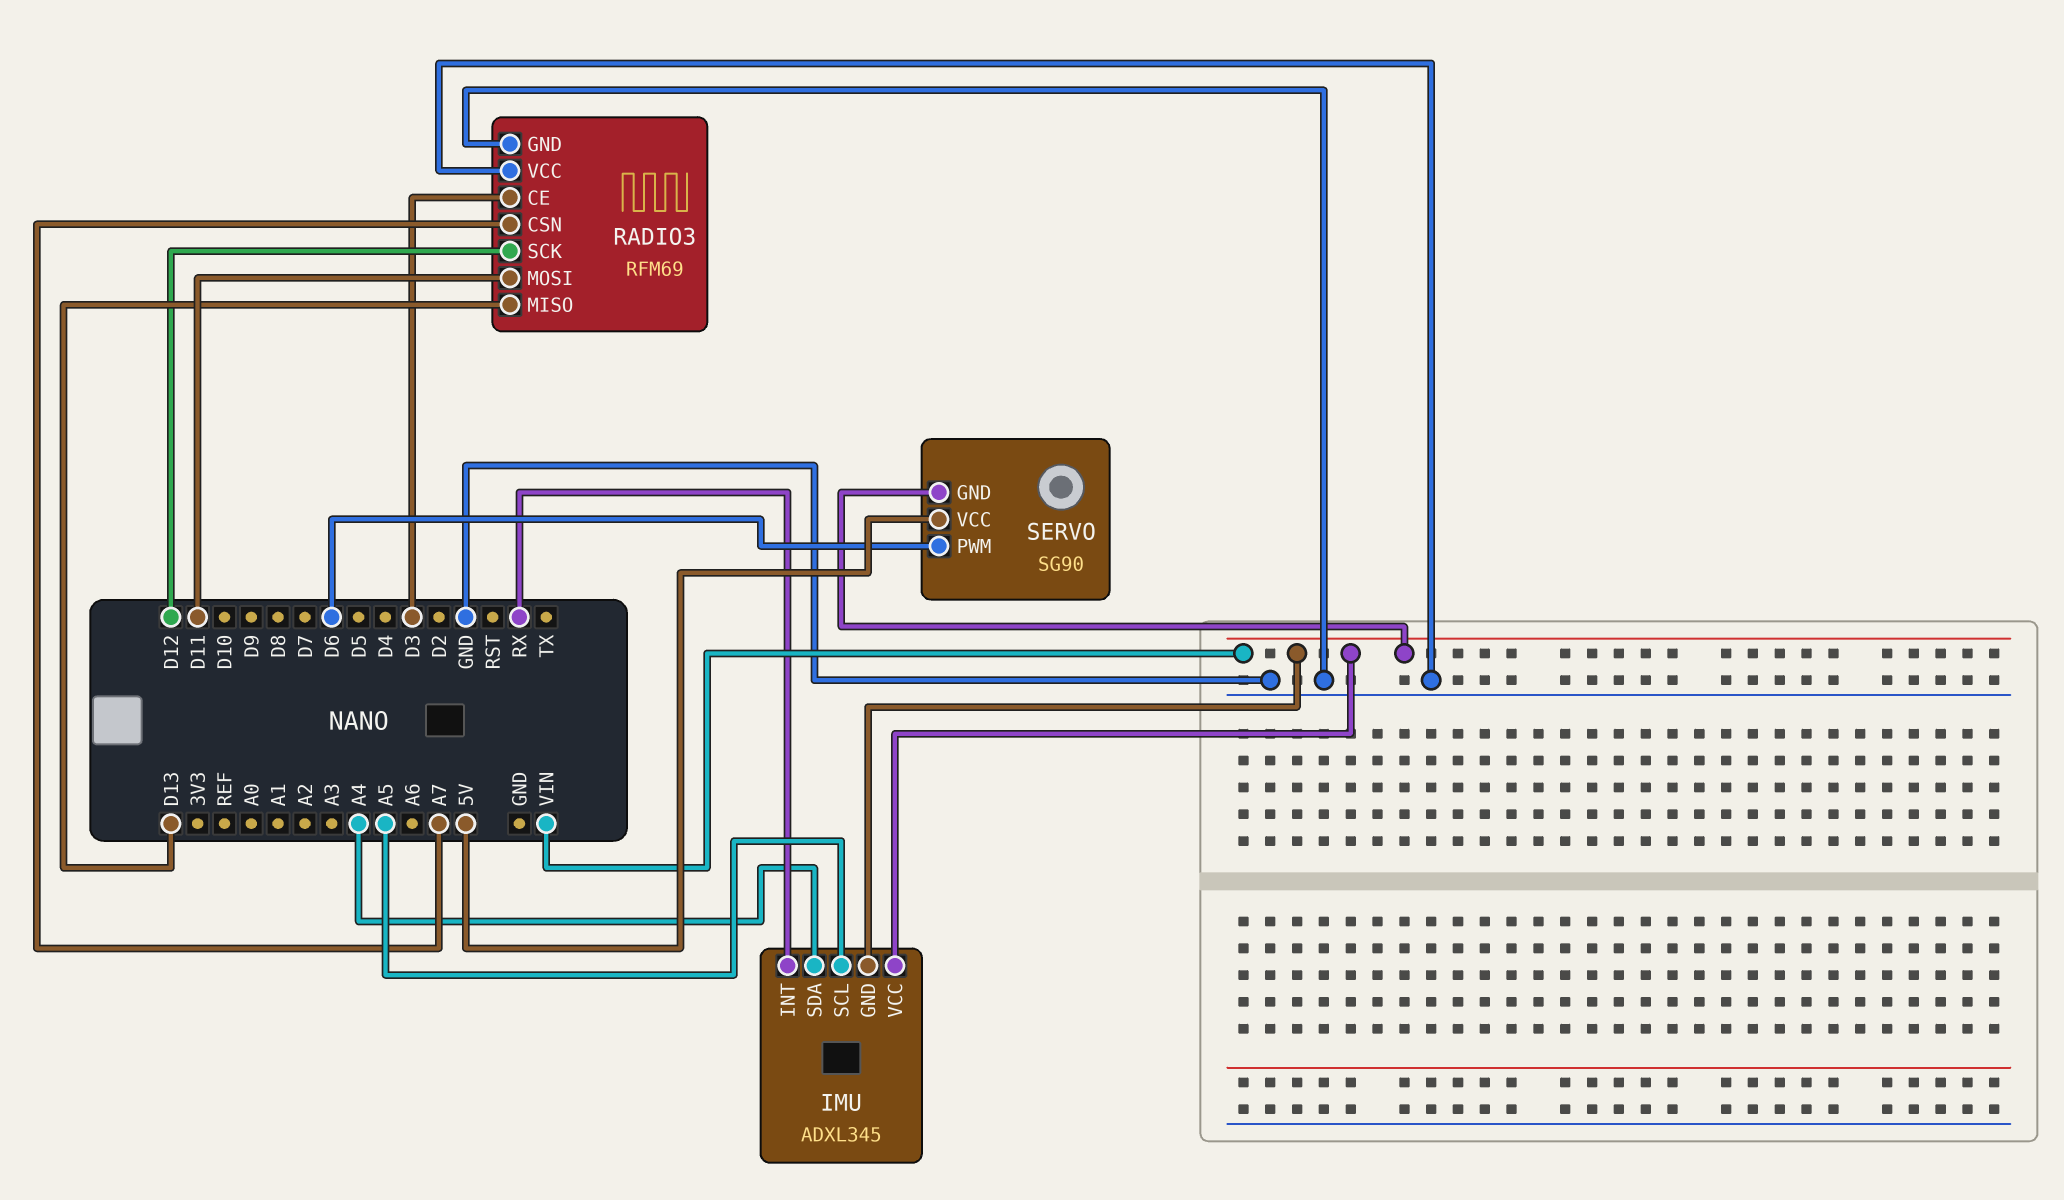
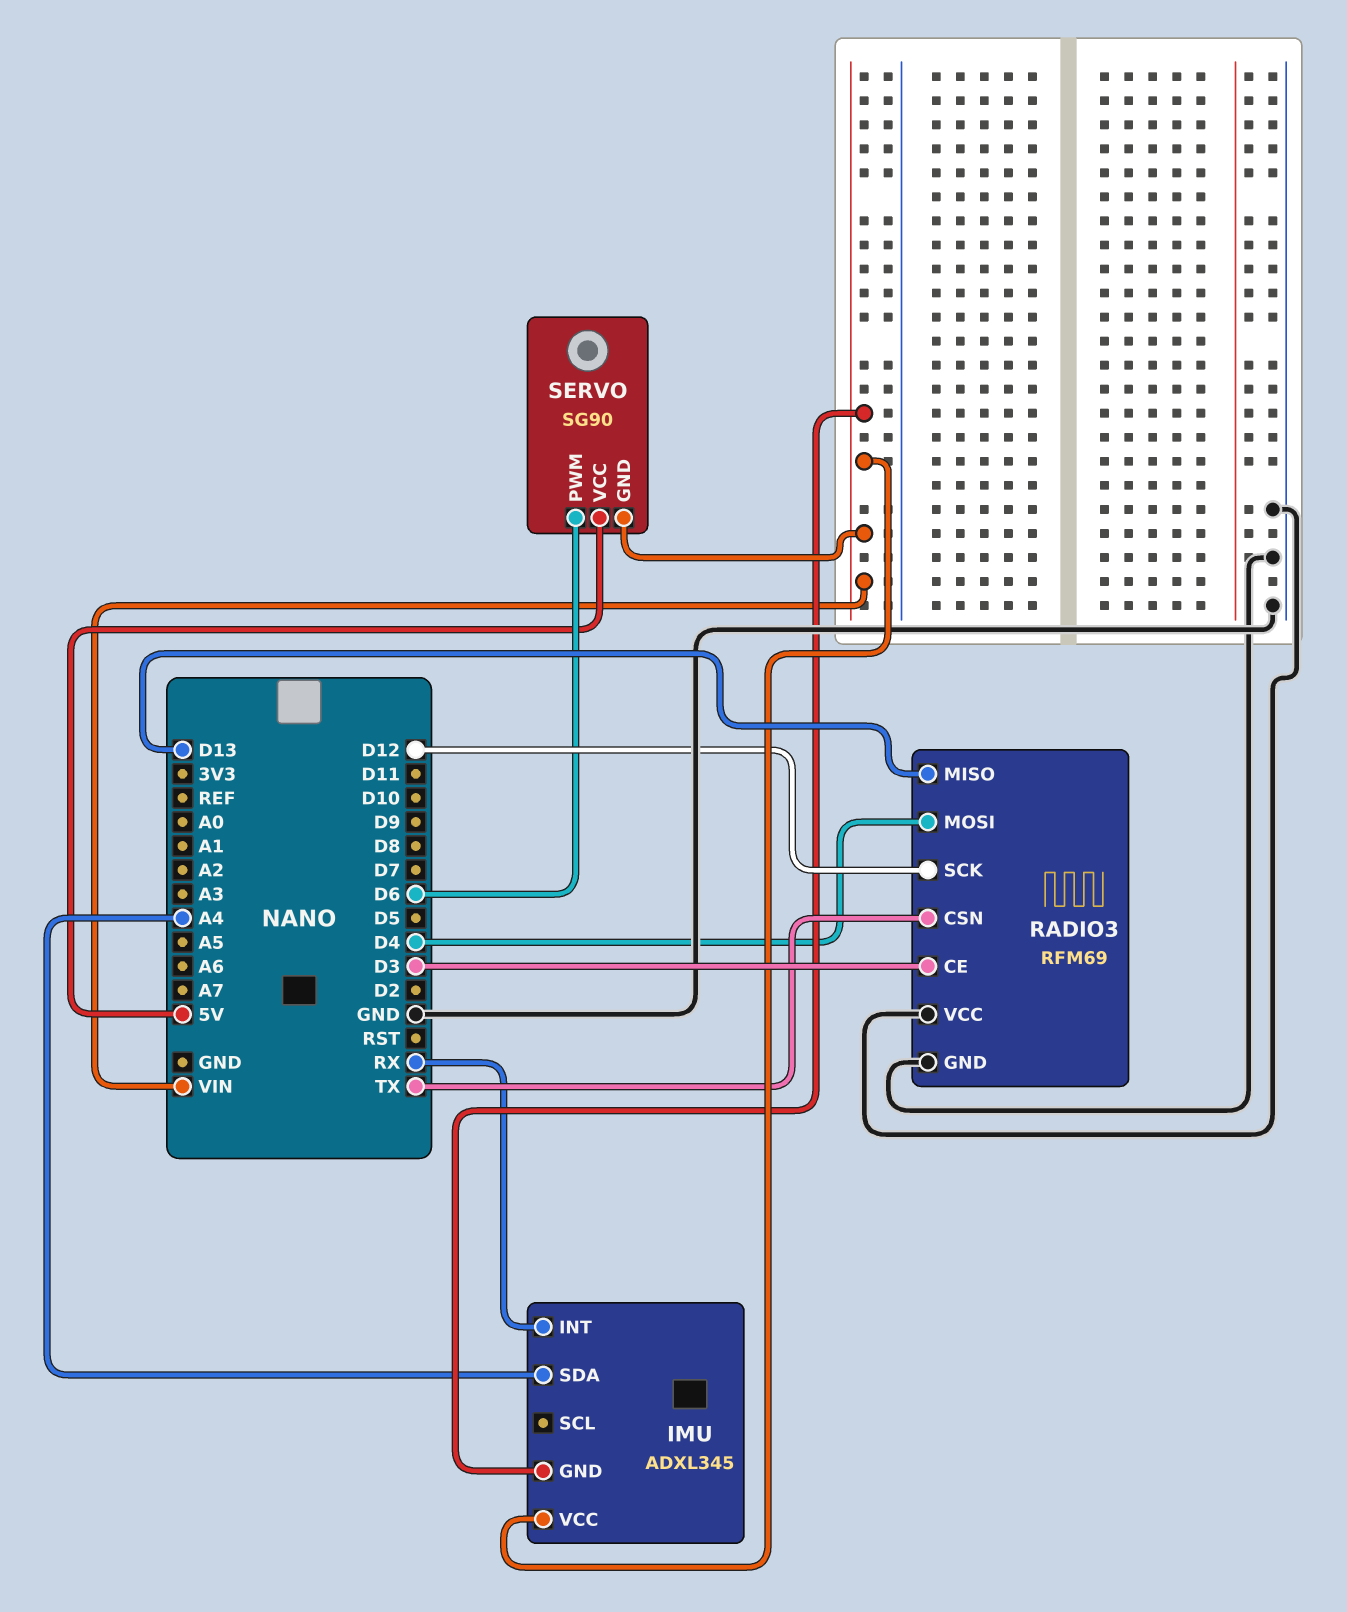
IMU pin SCL: A5 -> none
RADIO3 pin CSN: A7 -> TX
RADIO3 pin MOSI: D11 -> D4

